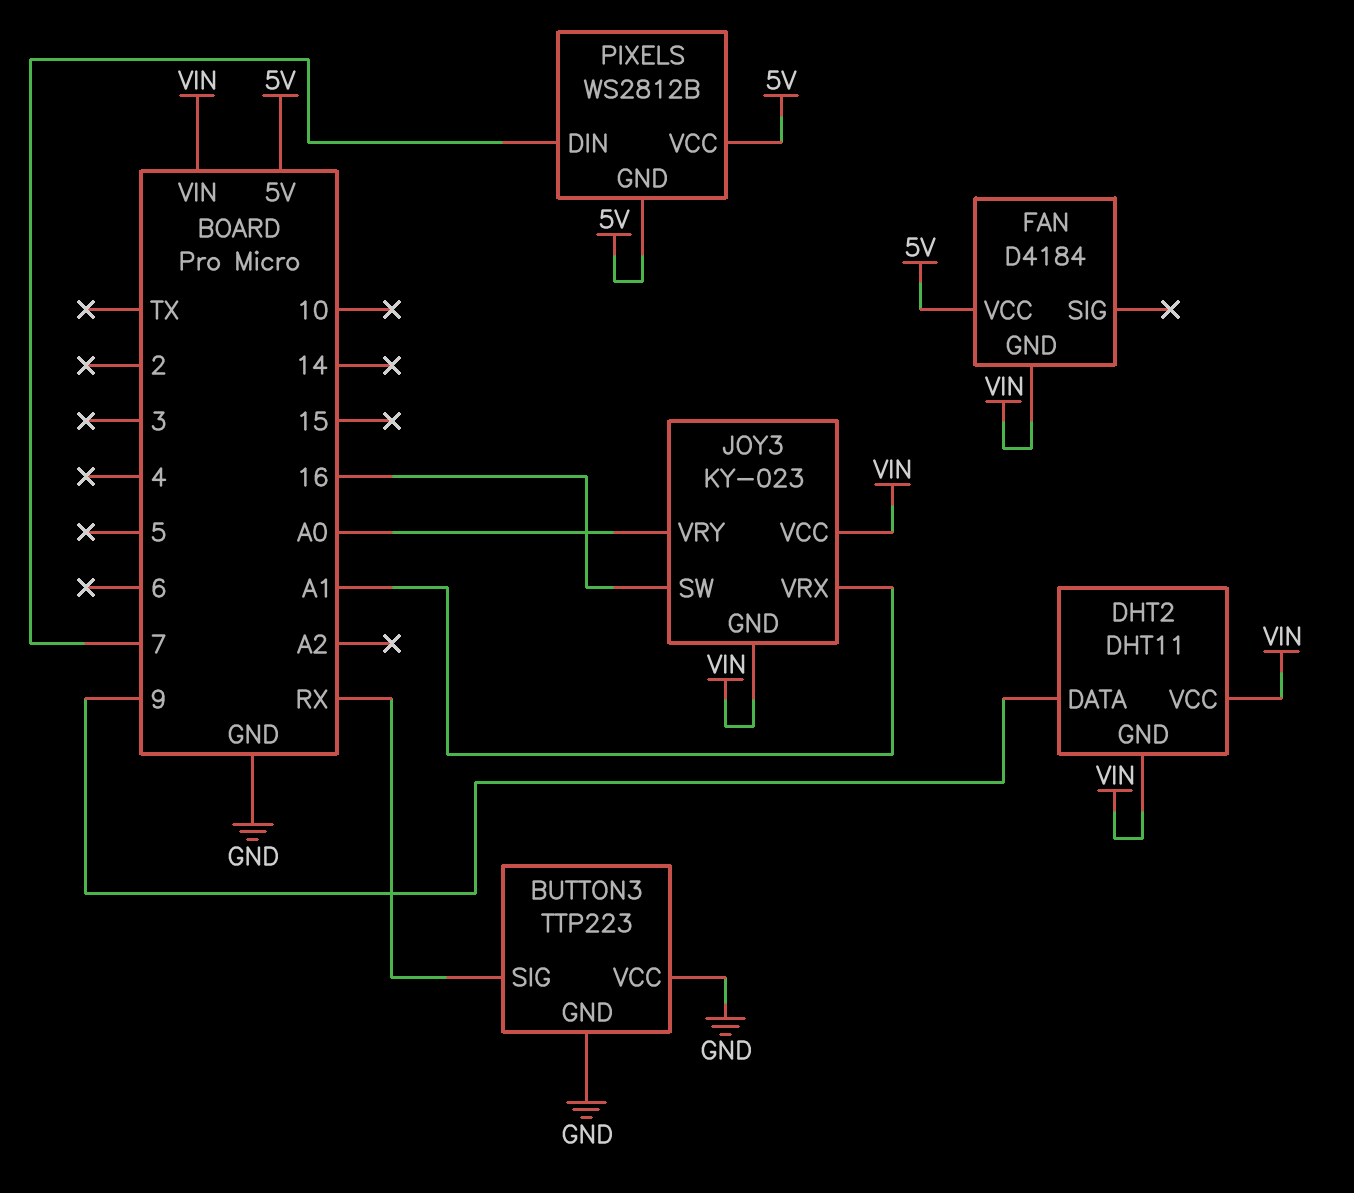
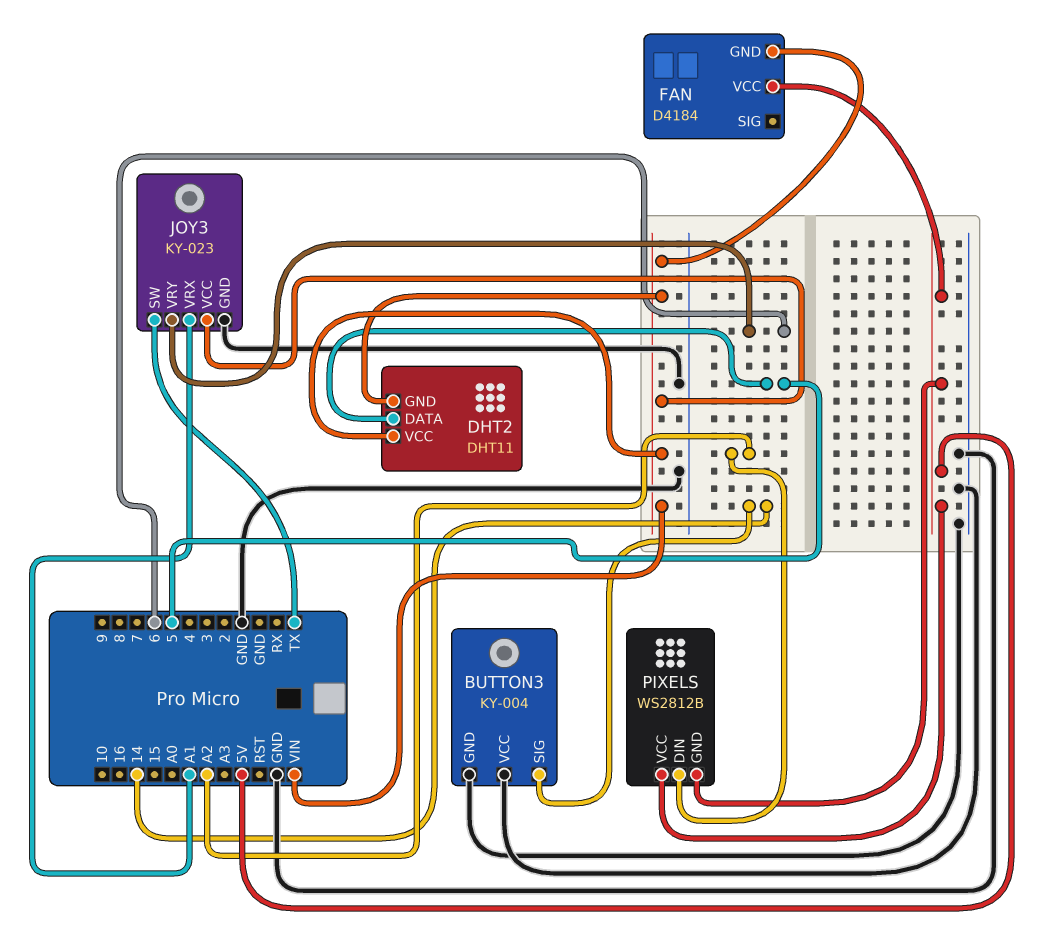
BUTTON3: TTP223 -> KY-004
BUTTON3 pin SIG: RX -> 14
DHT2 pin DATA: 9 -> 5
JOY3 pin GND: VIN -> GND
JOY3 pin SW: 16 -> TX
JOY3 pin VRY: A0 -> 6
PIXELS pin DIN: 7 -> A2

